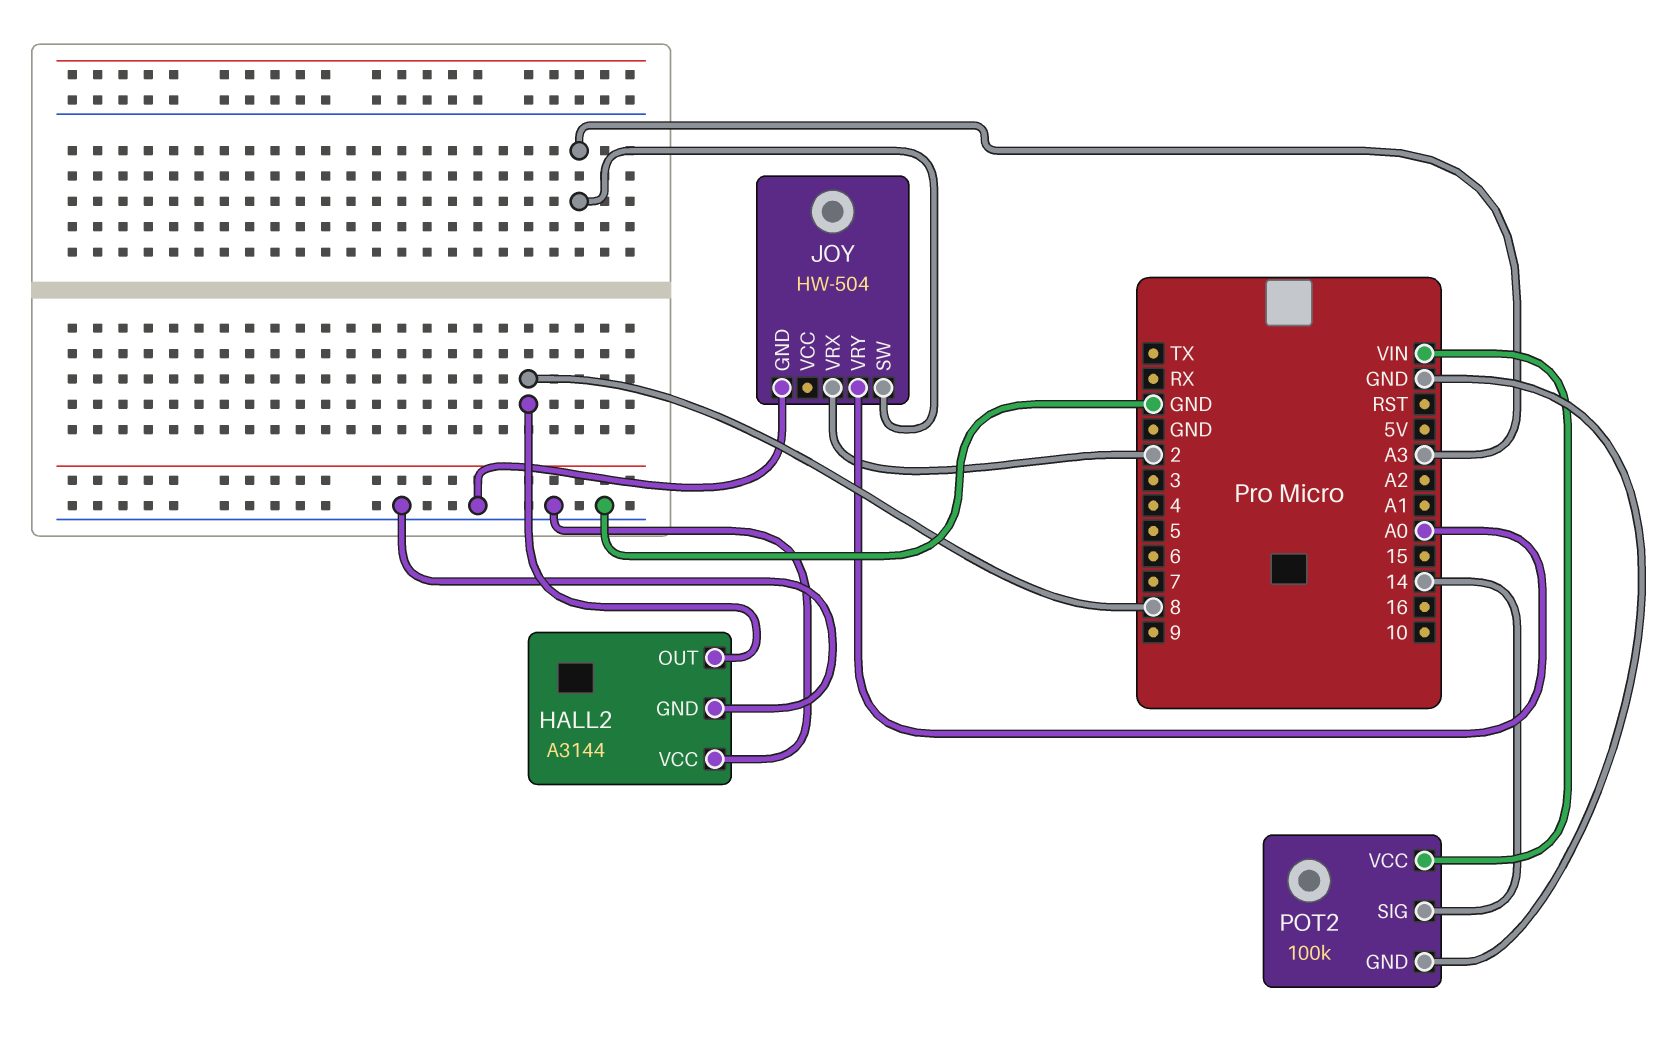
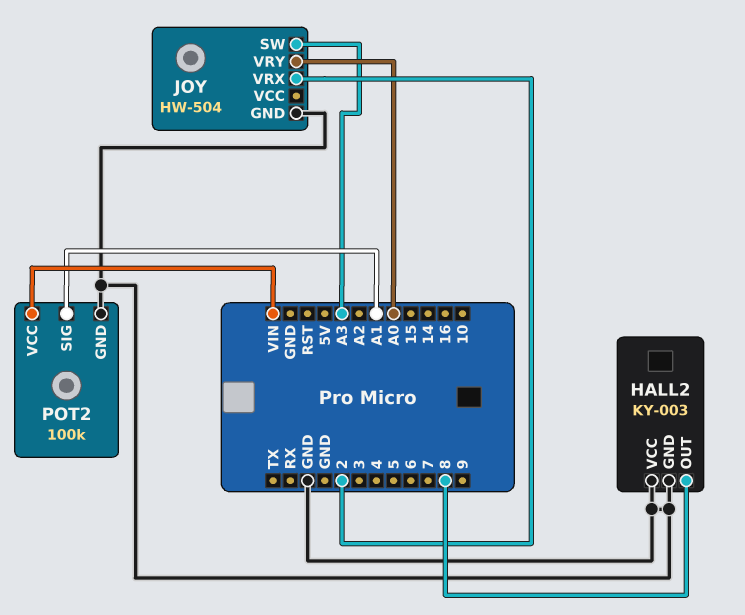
HALL2: A3144 -> KY-003
POT2 pin SIG: 14 -> A1

